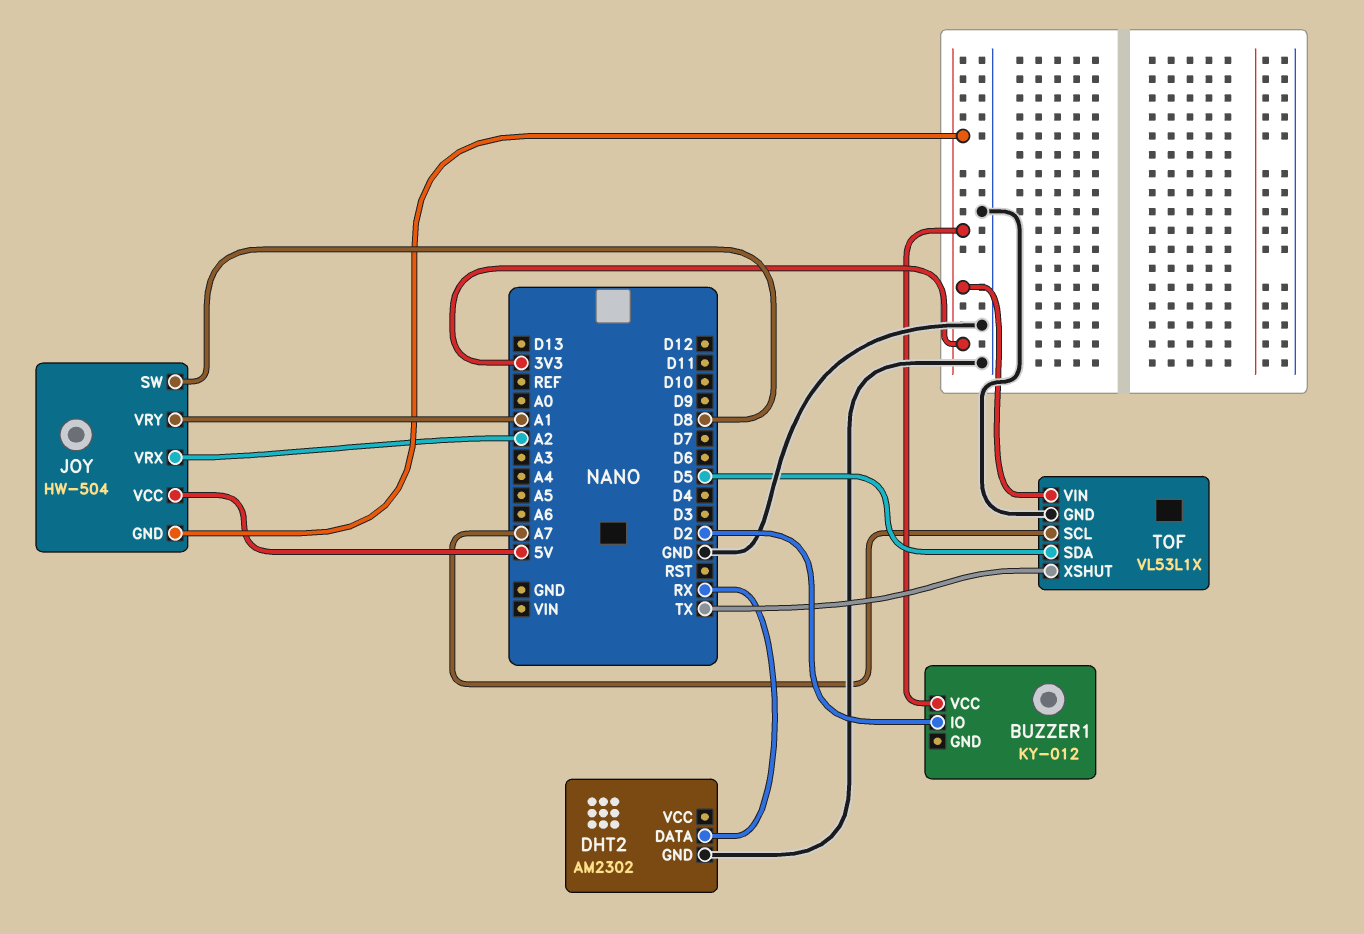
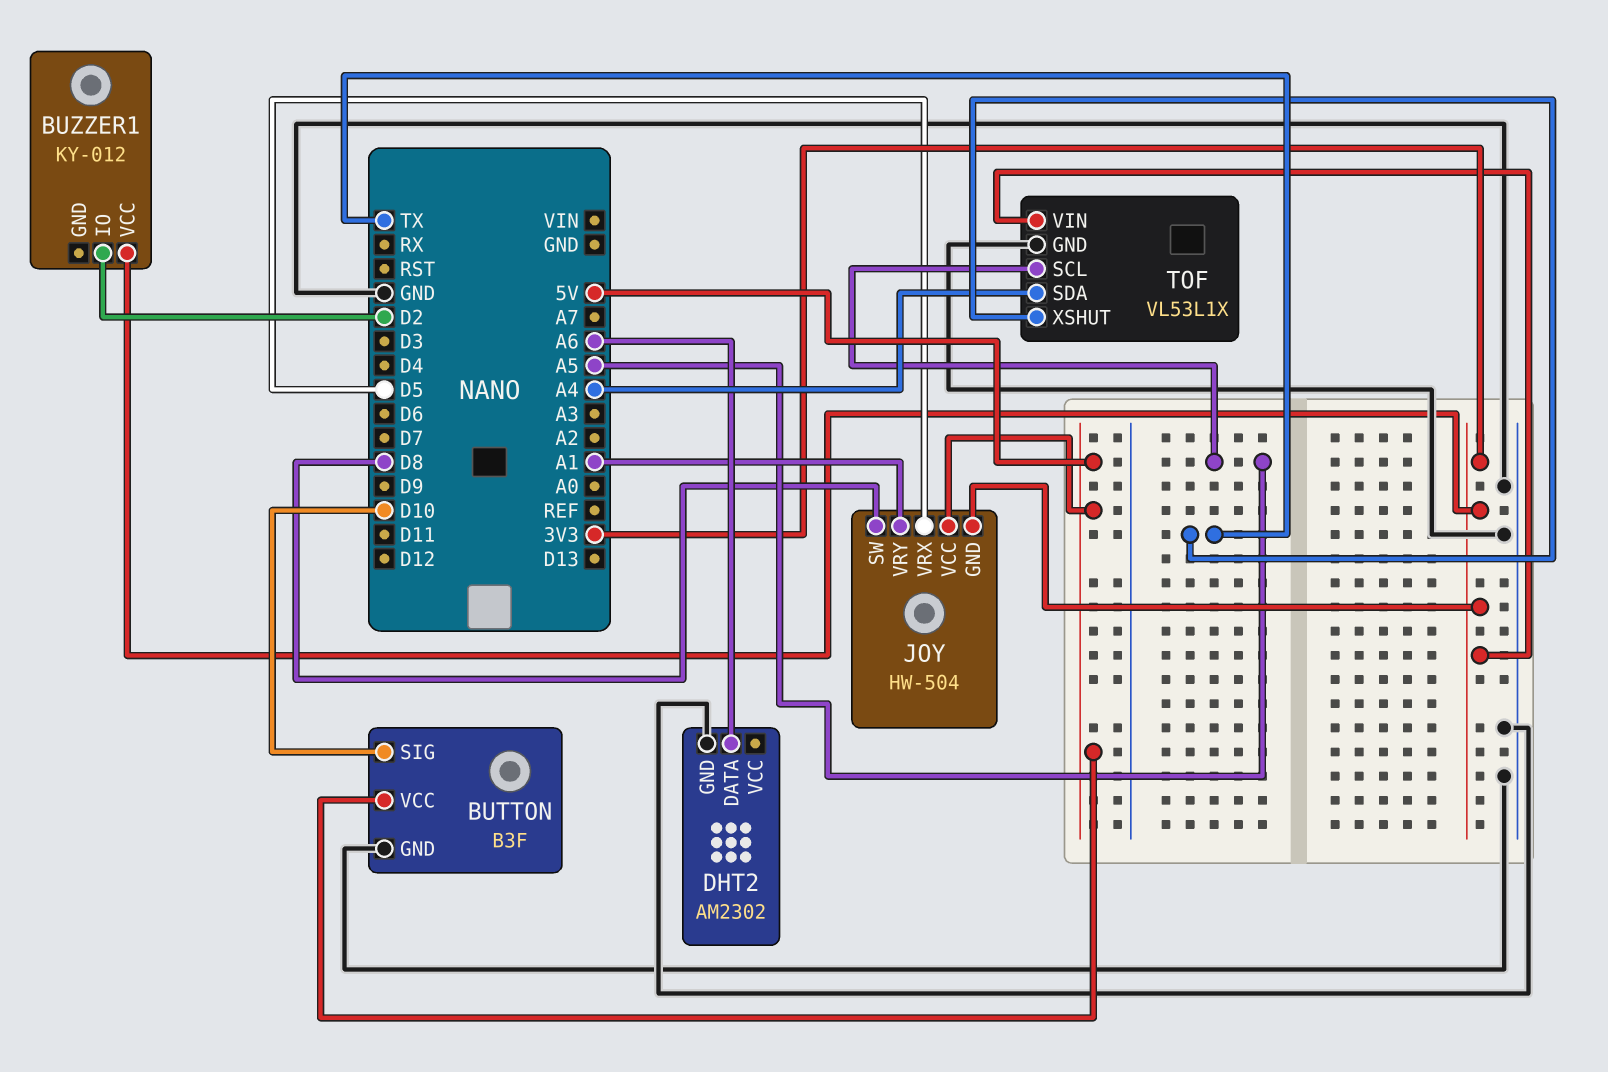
BUTTON: none -> B3F
BUTTON pin GND: none -> GND
BUTTON pin SIG: none -> D10
BUTTON pin VCC: none -> 5V
DHT2 pin DATA: RX -> A6
JOY pin VRX: A2 -> D5
TOF pin SCL: A7 -> A5
TOF pin SDA: D5 -> A4

